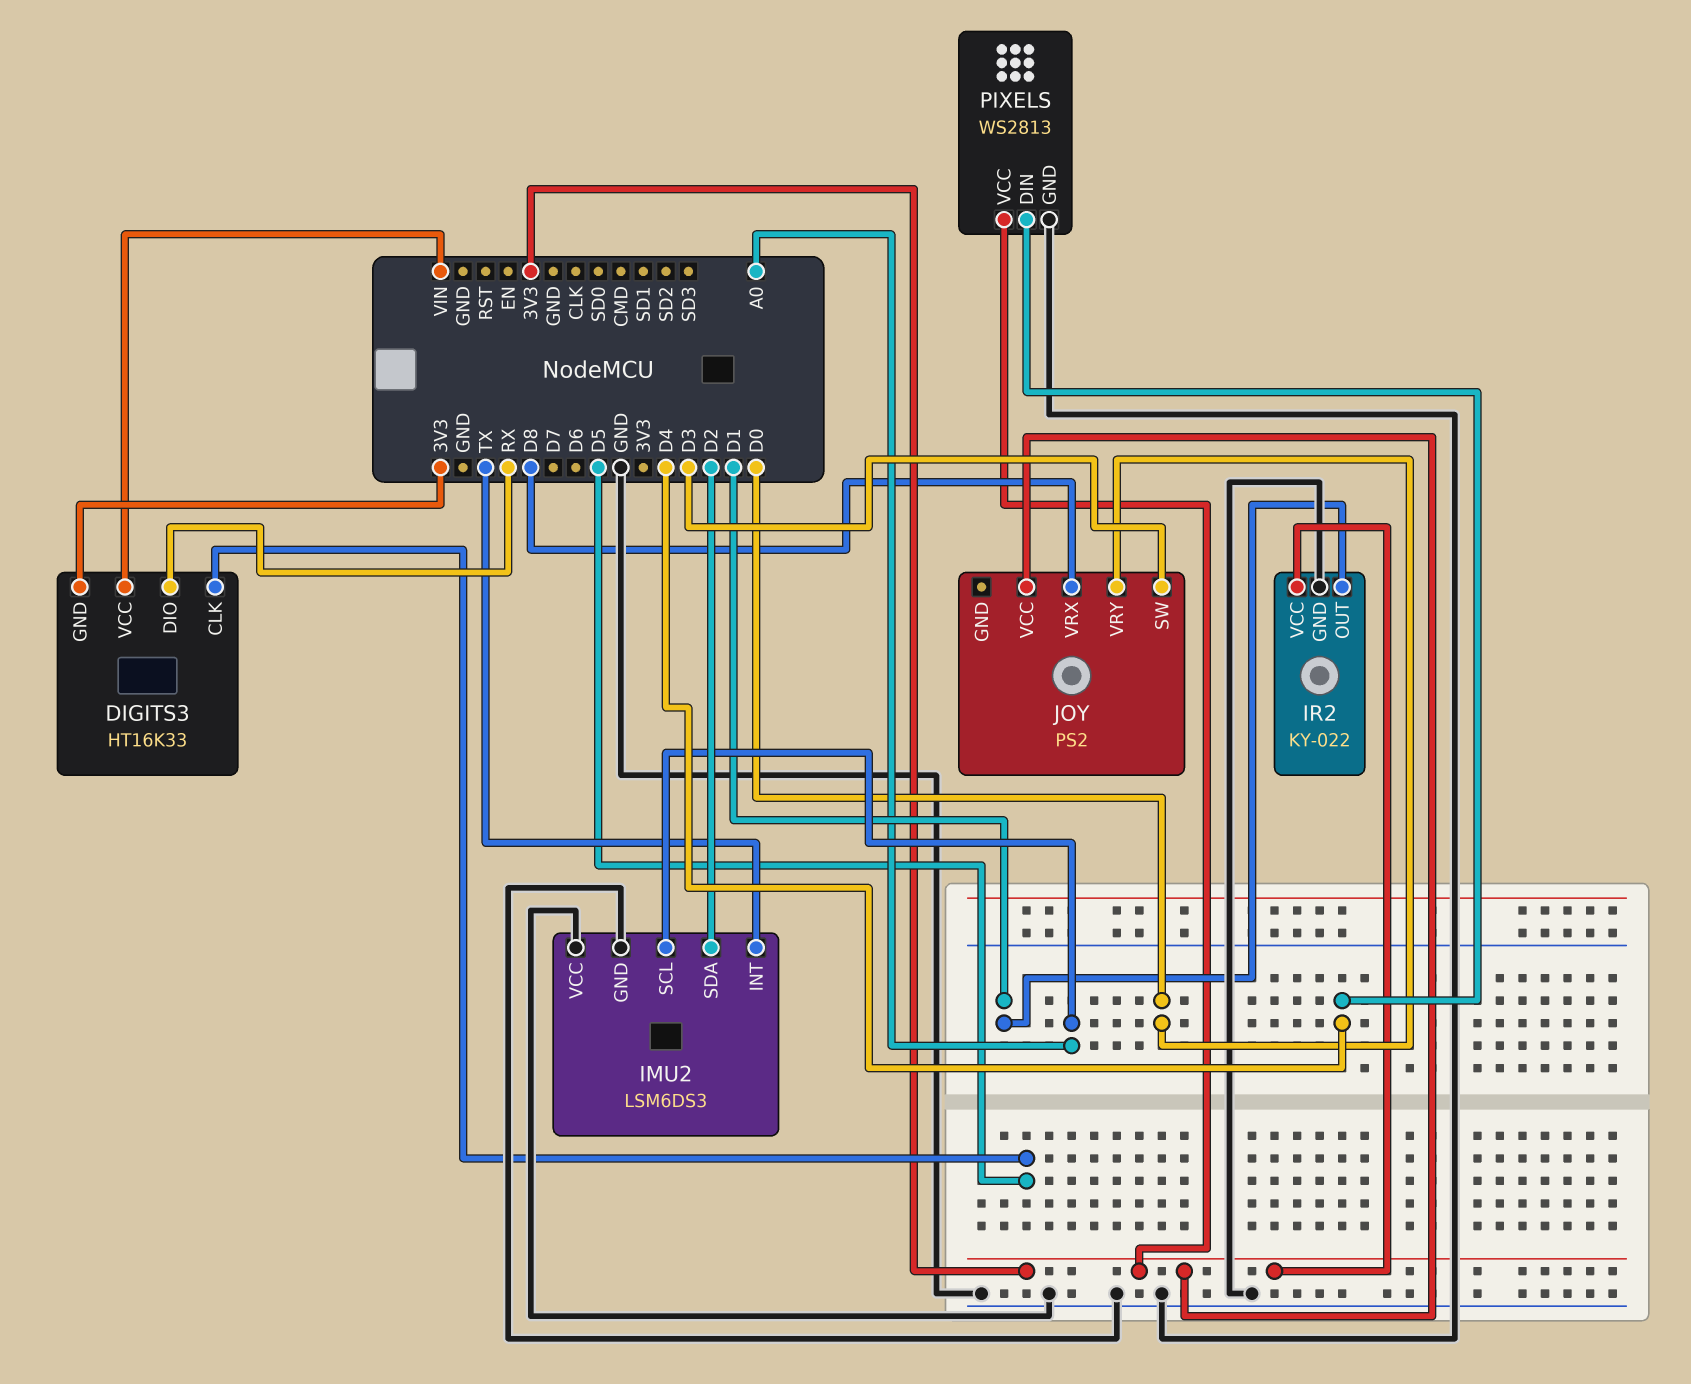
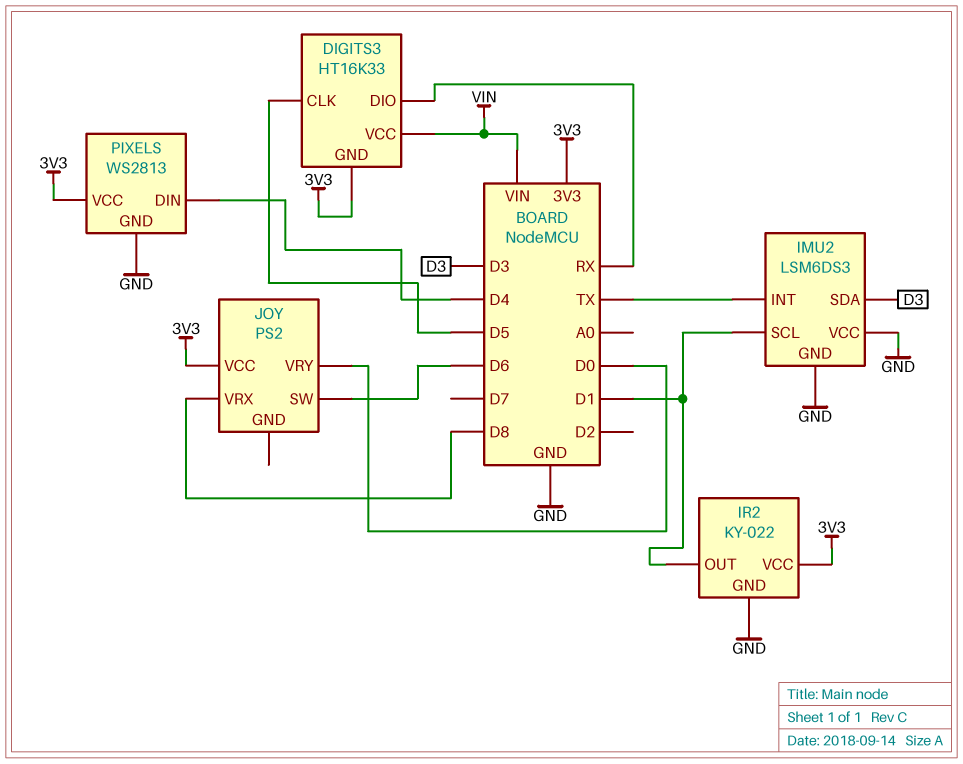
IMU2 pin SCL: A0 -> D1
IMU2 pin SDA: D2 -> D3
JOY pin SW: D3 -> D6

